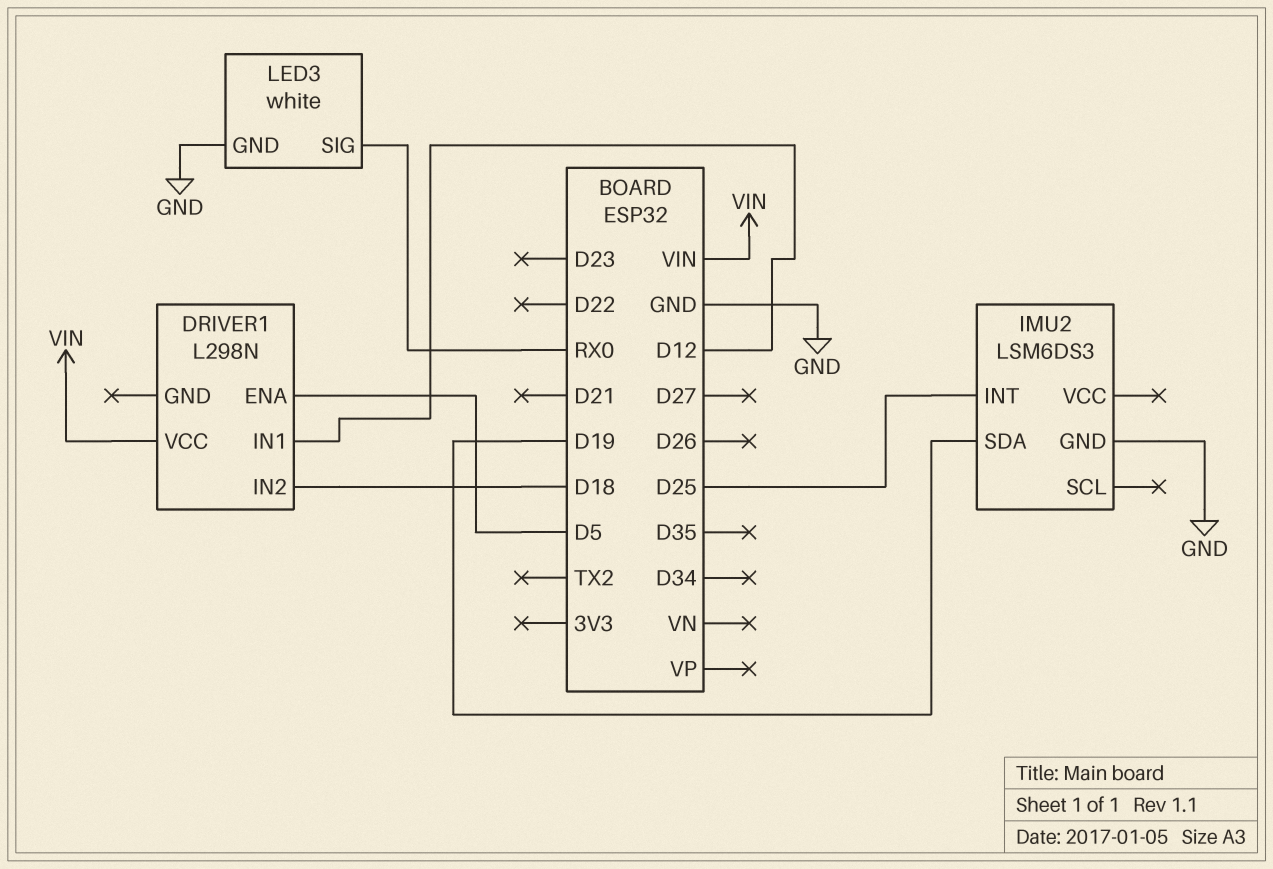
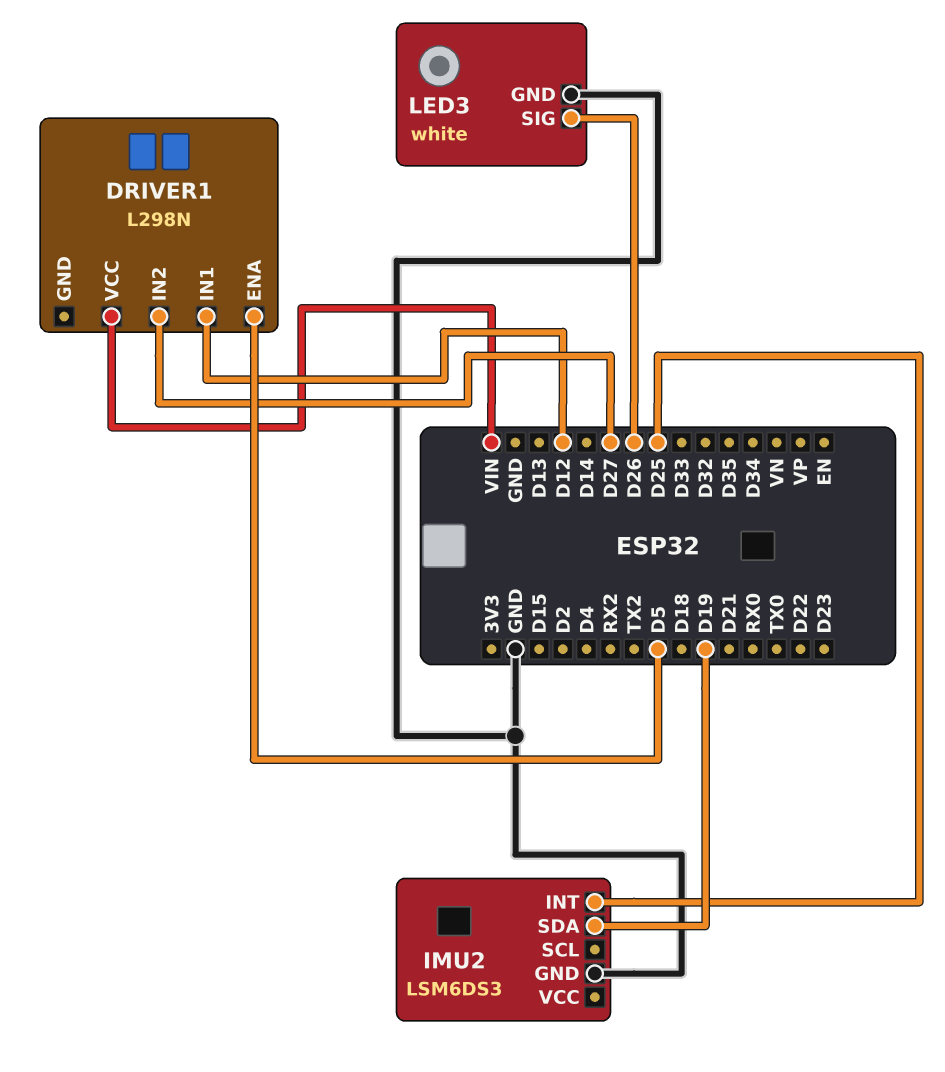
DRIVER1 pin IN2: D18 -> D27
LED3 pin SIG: RX0 -> D26

